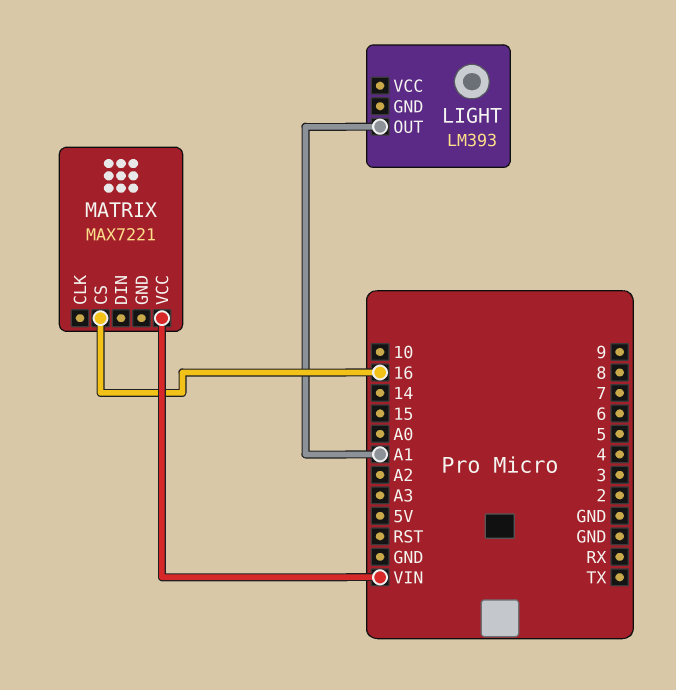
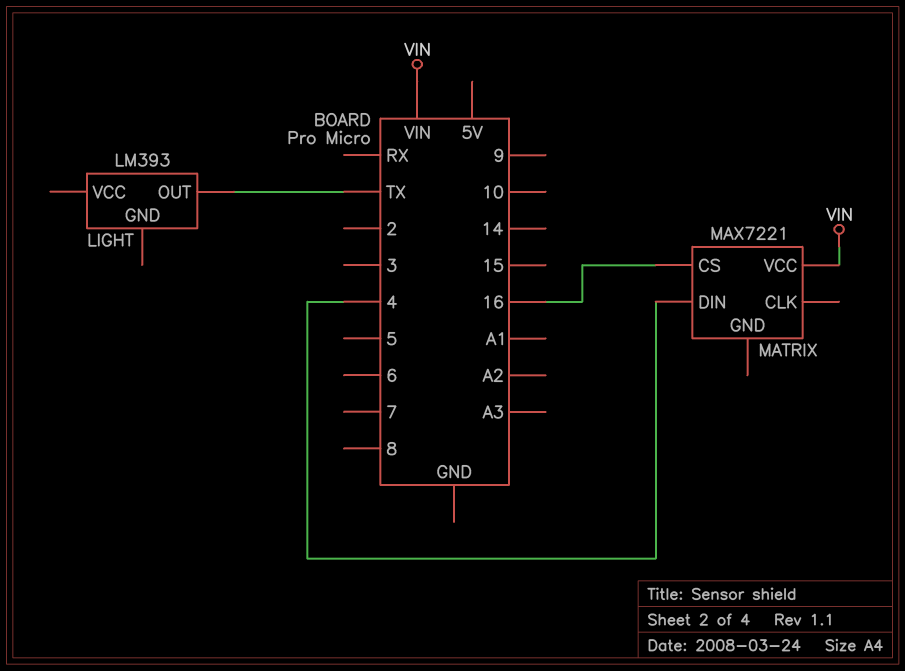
LIGHT pin OUT: A1 -> TX
MATRIX pin DIN: none -> 4

